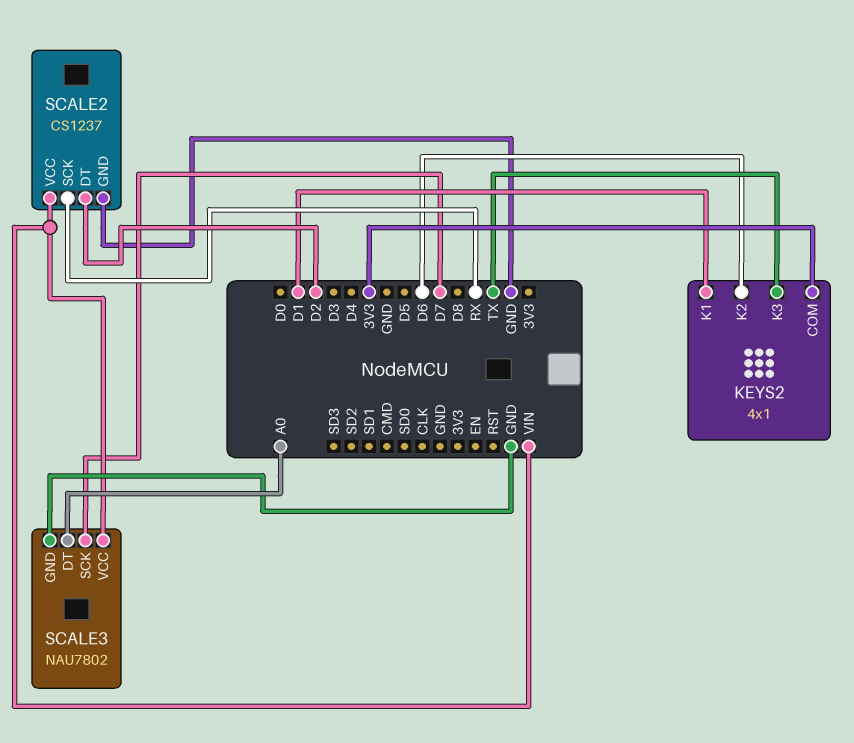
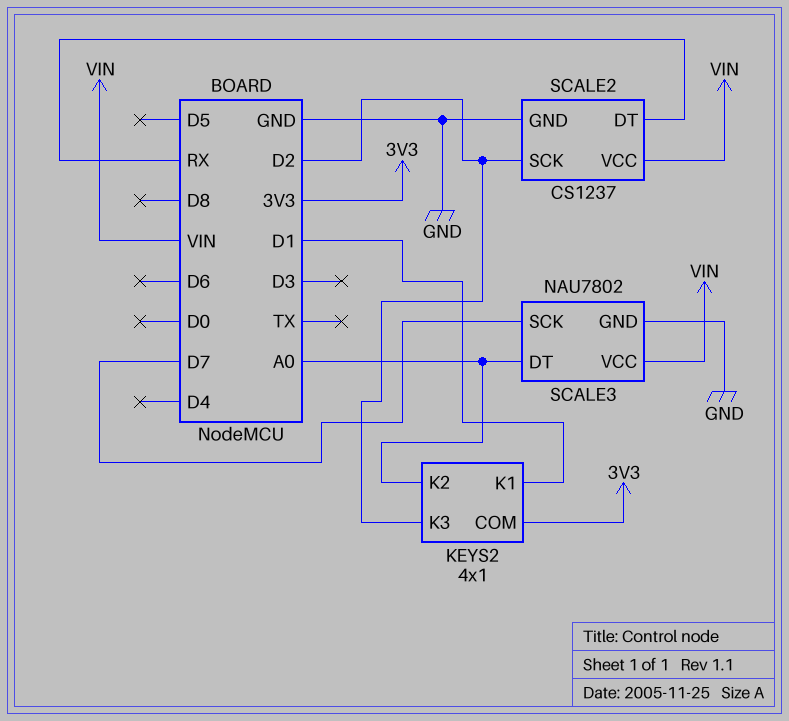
KEYS2 pin K2: D6 -> A0
KEYS2 pin K3: TX -> D2
SCALE2 pin DT: D2 -> RX
SCALE2 pin SCK: RX -> D2

